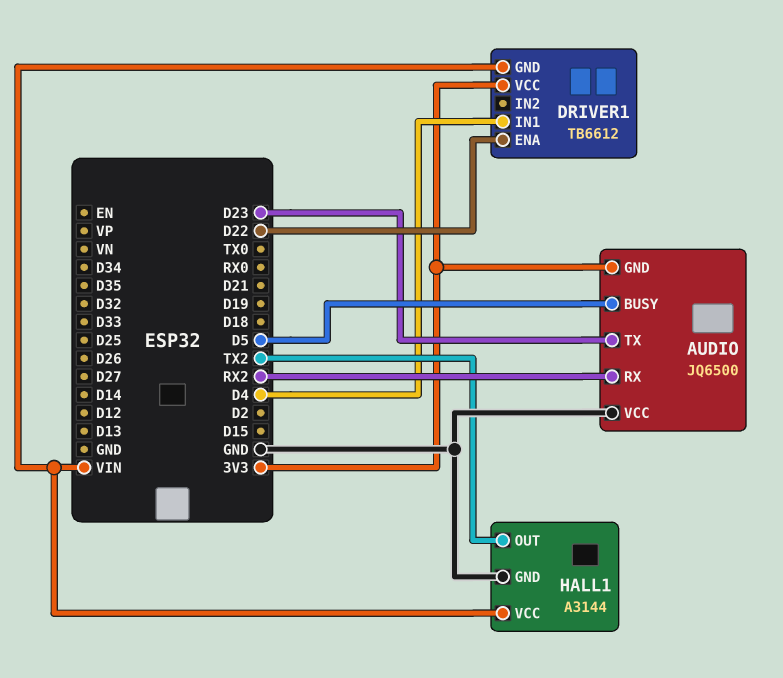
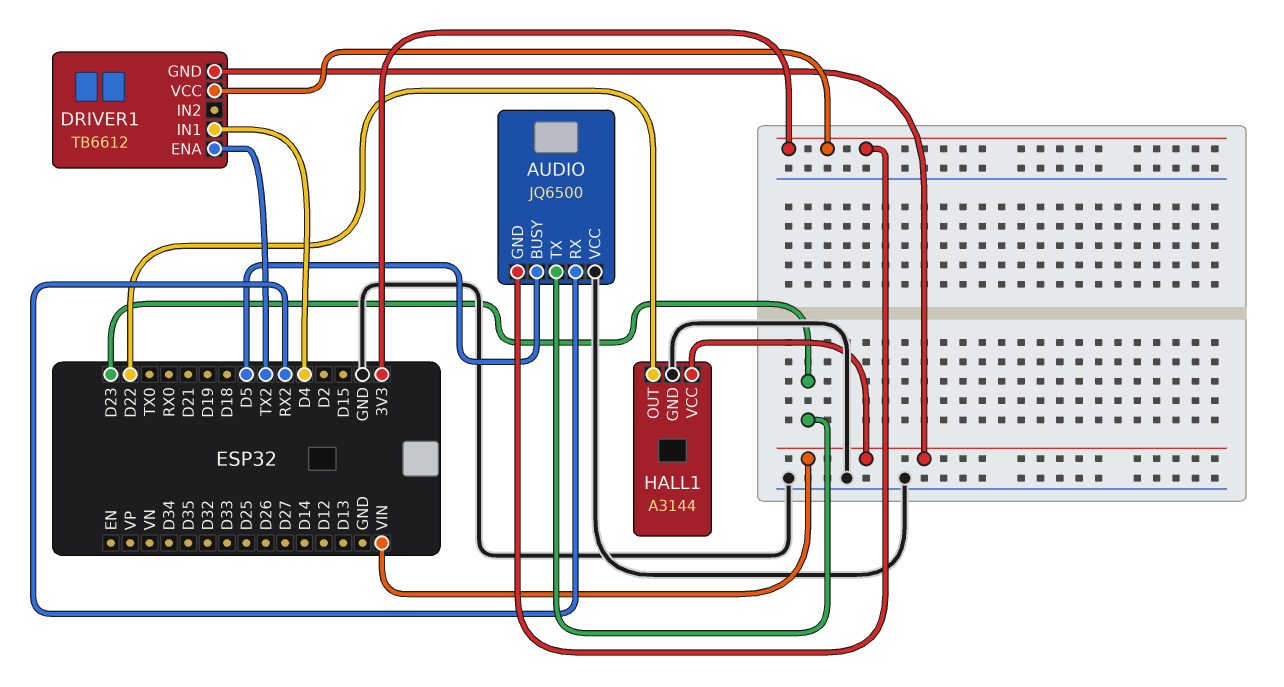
DRIVER1 pin ENA: D22 -> TX2
HALL1 pin OUT: TX2 -> D22

